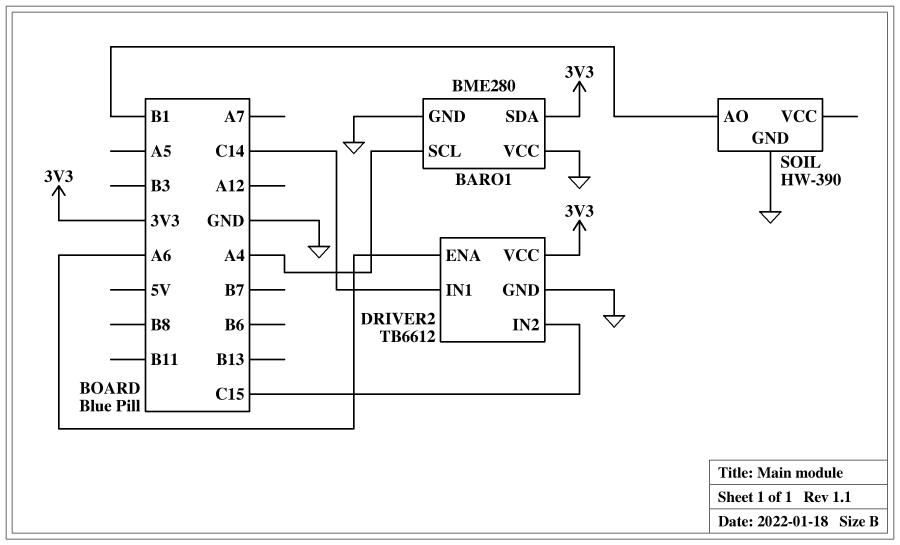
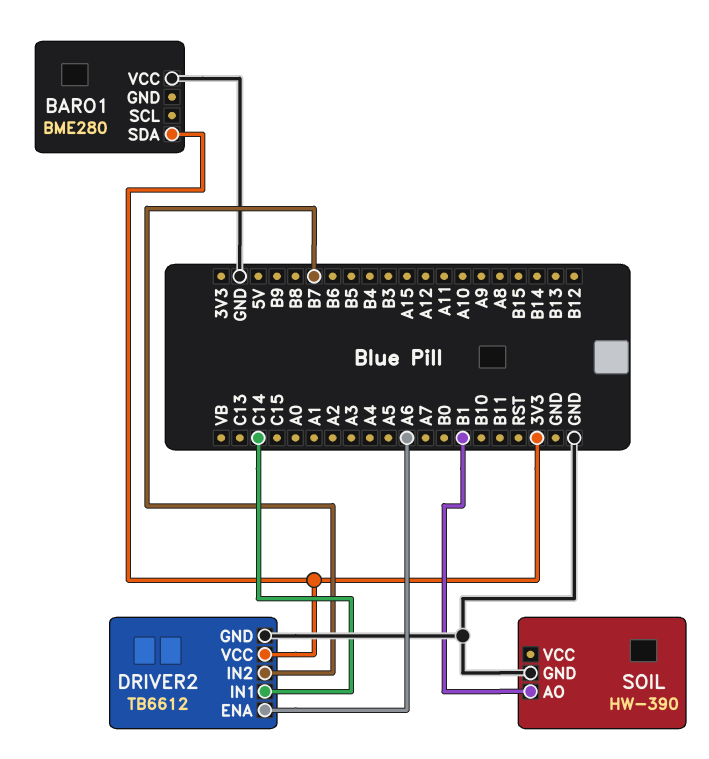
BARO1 pin GND: GND -> none
BARO1 pin SCL: A4 -> none
DRIVER2 pin IN2: C15 -> B7

